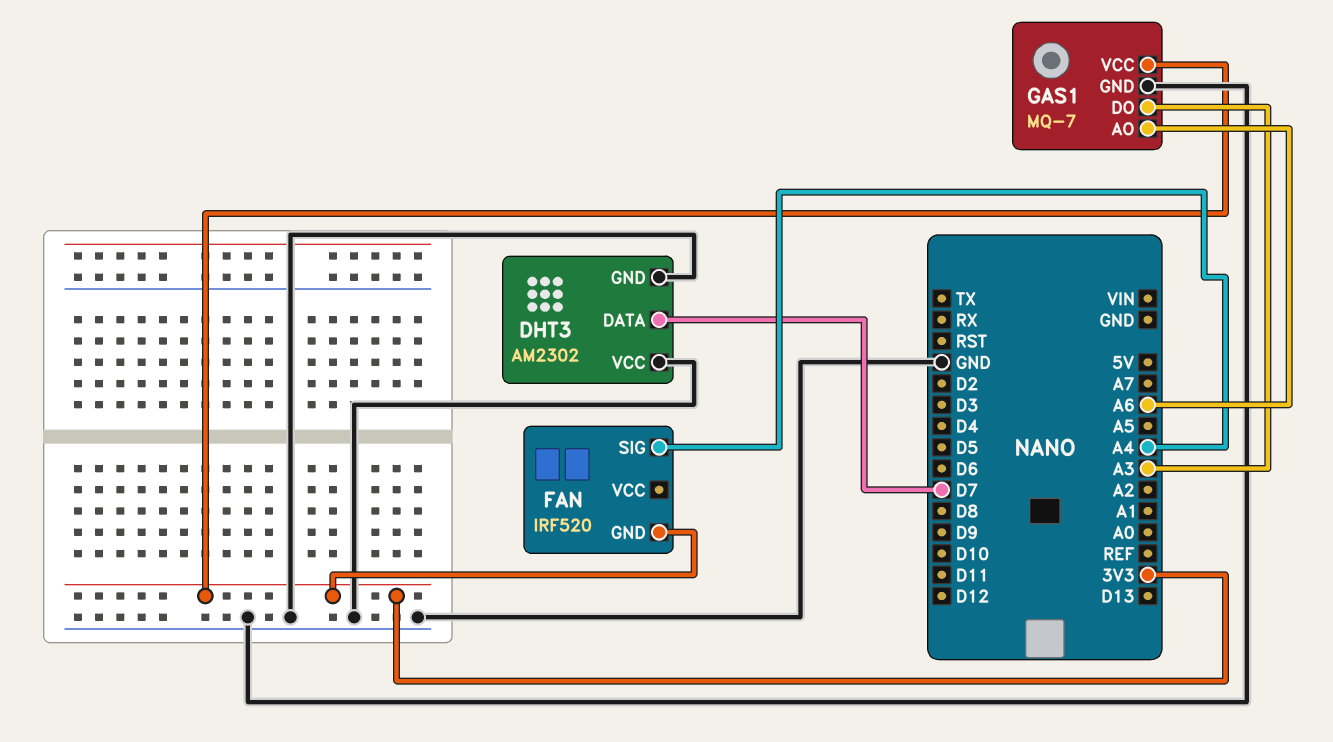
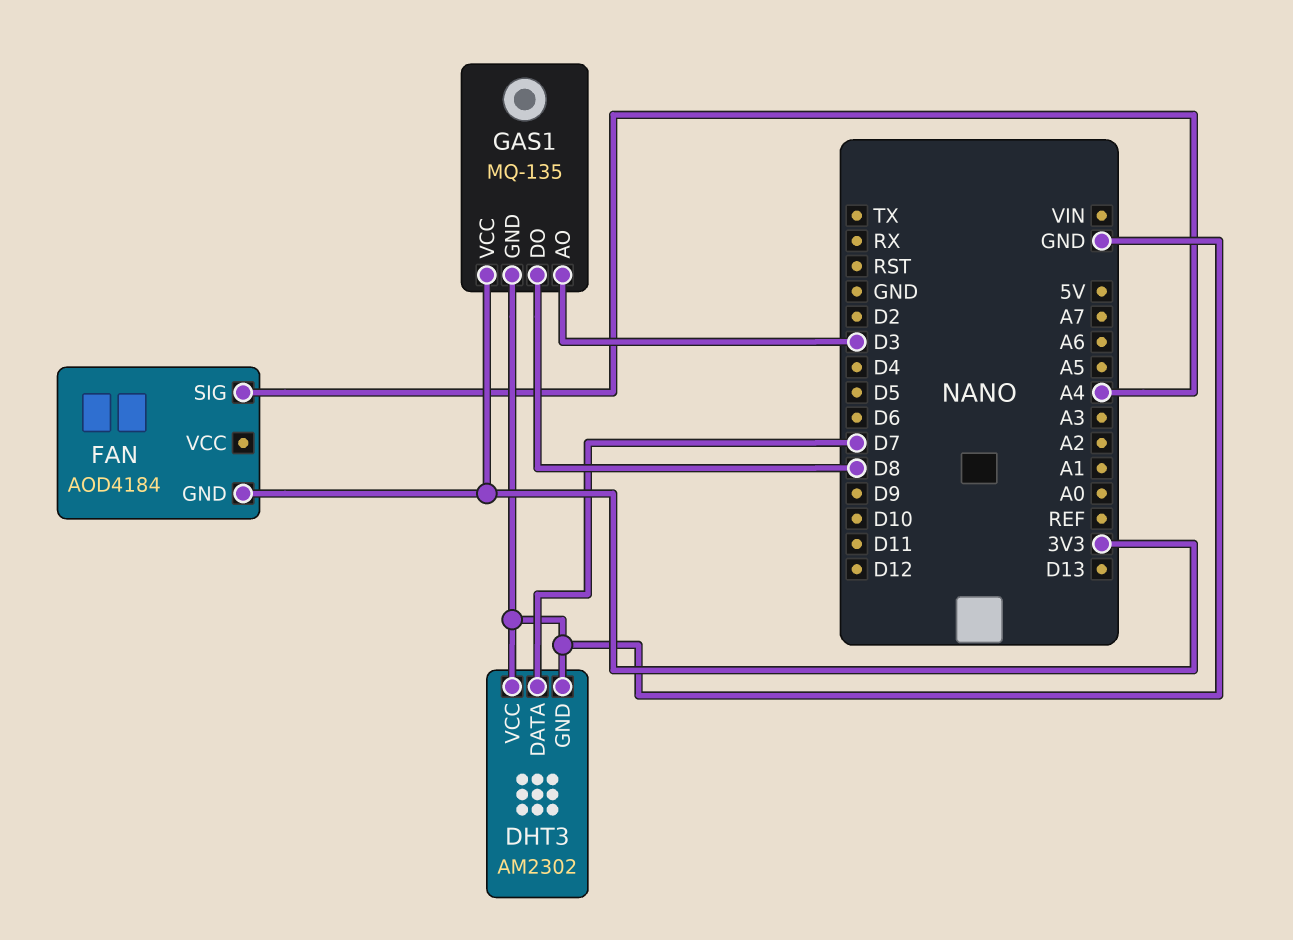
FAN: IRF520 -> AOD4184
GAS1: MQ-7 -> MQ-135
GAS1 pin AO: A6 -> D3
GAS1 pin DO: A3 -> D8

